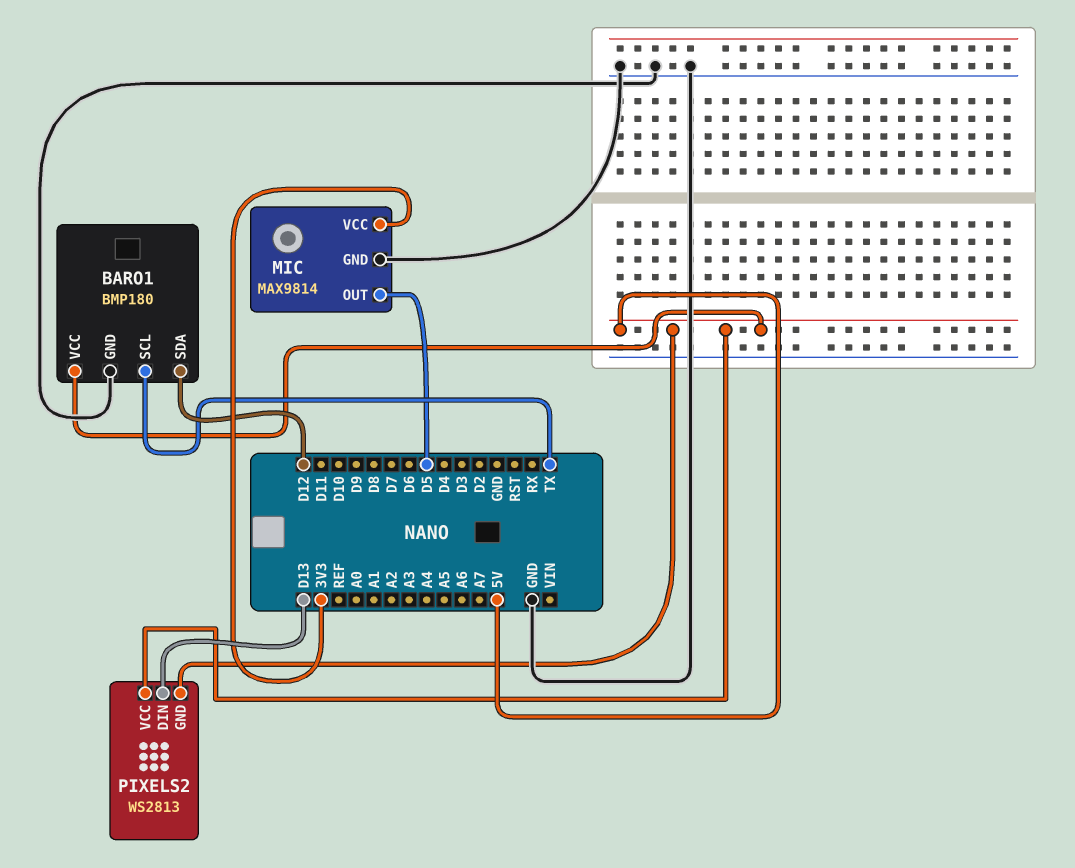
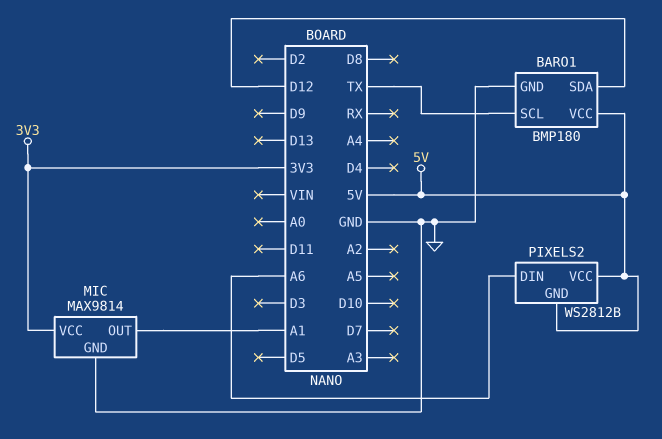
MIC pin OUT: D5 -> A1
PIXELS2: WS2813 -> WS2812B
PIXELS2 pin DIN: D13 -> A6

